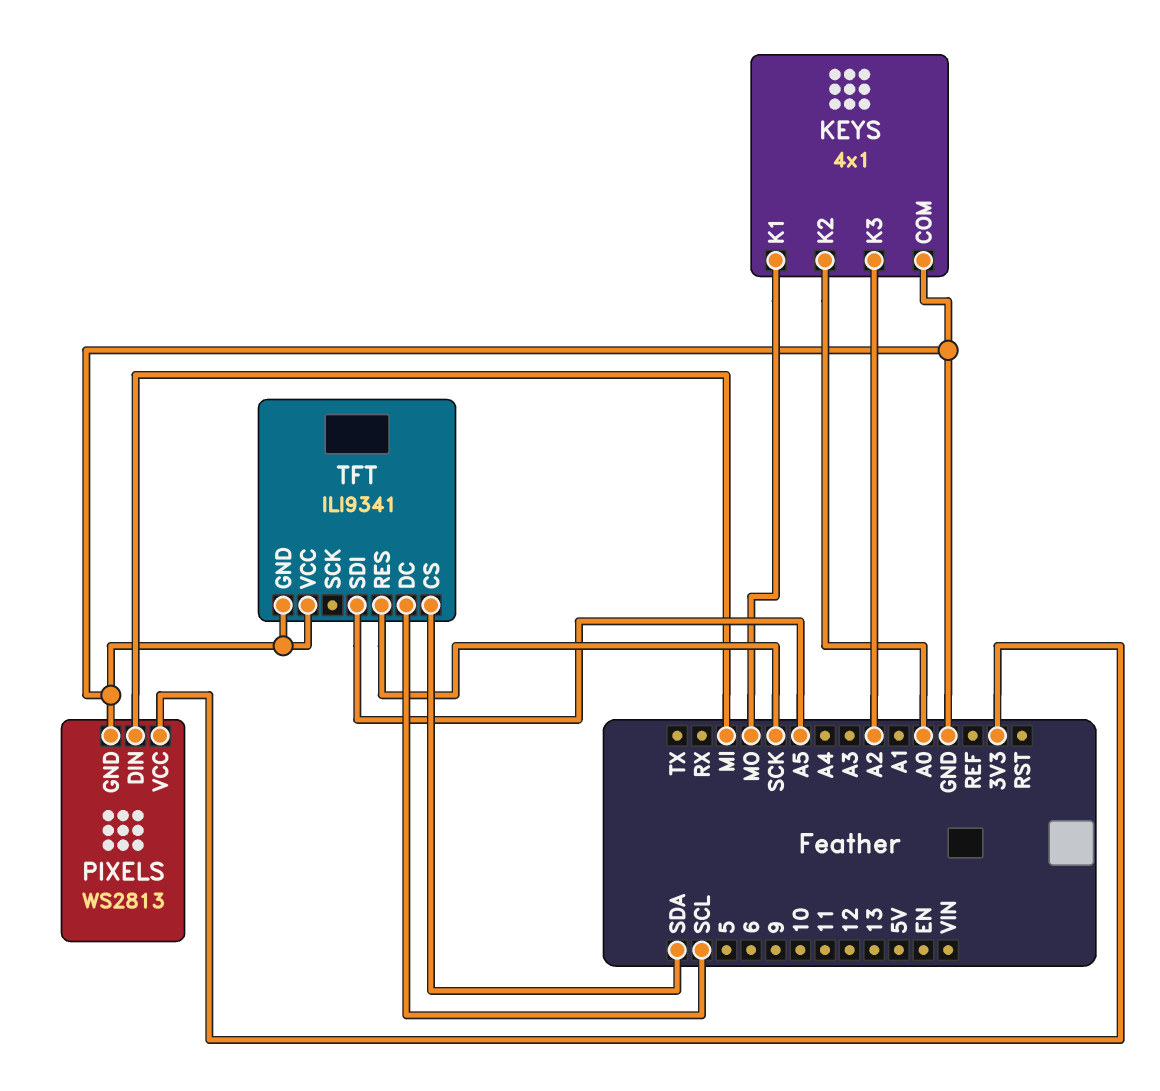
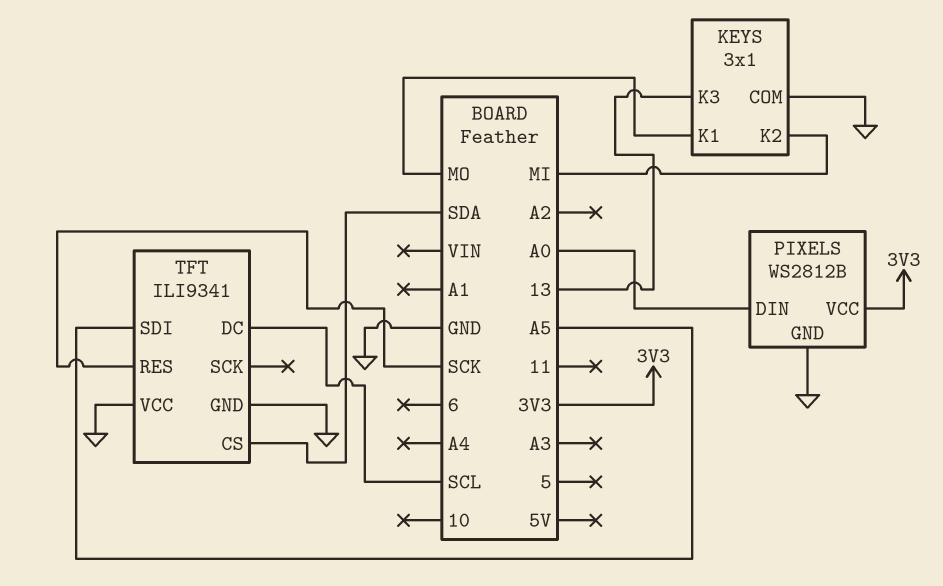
KEYS: 4x1 -> 3x1
KEYS pin K2: A0 -> MI
KEYS pin K3: A2 -> 13
PIXELS: WS2813 -> WS2812B
PIXELS pin DIN: MI -> A0

